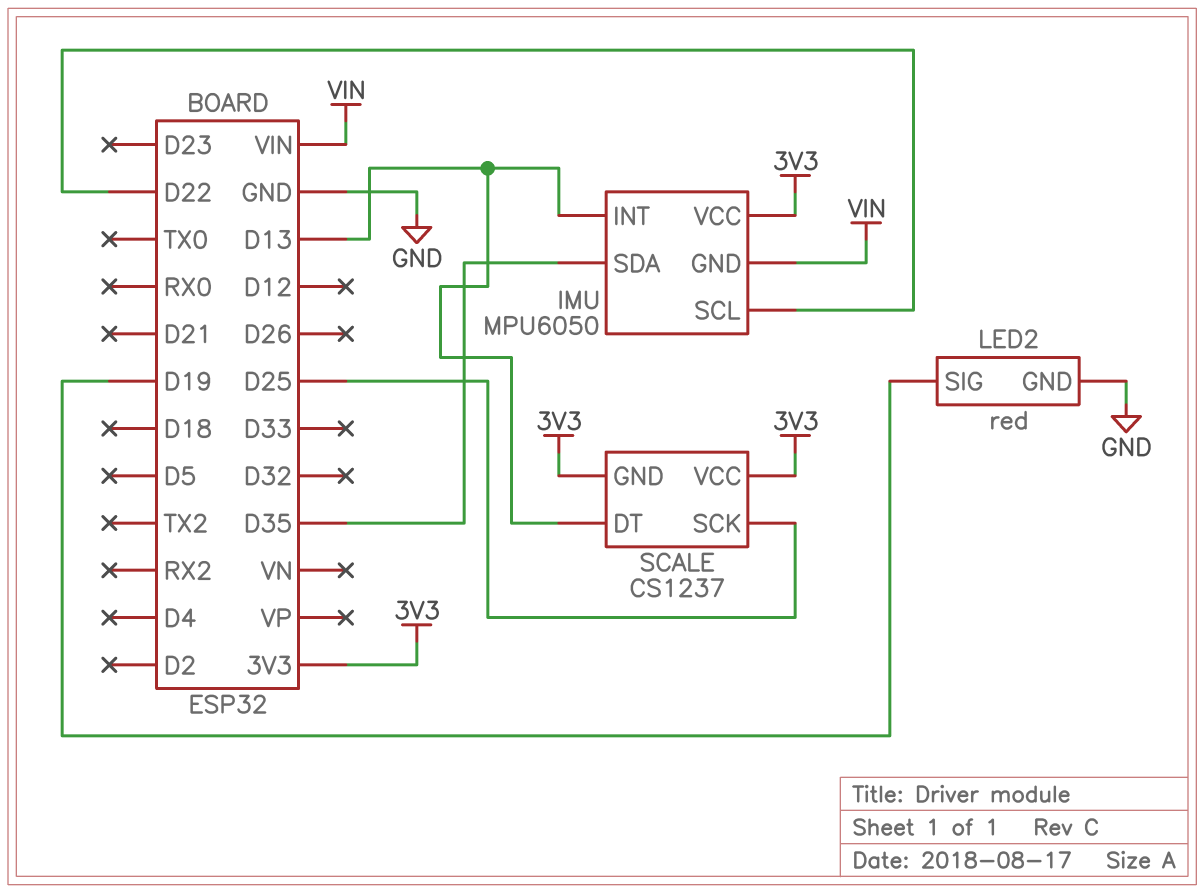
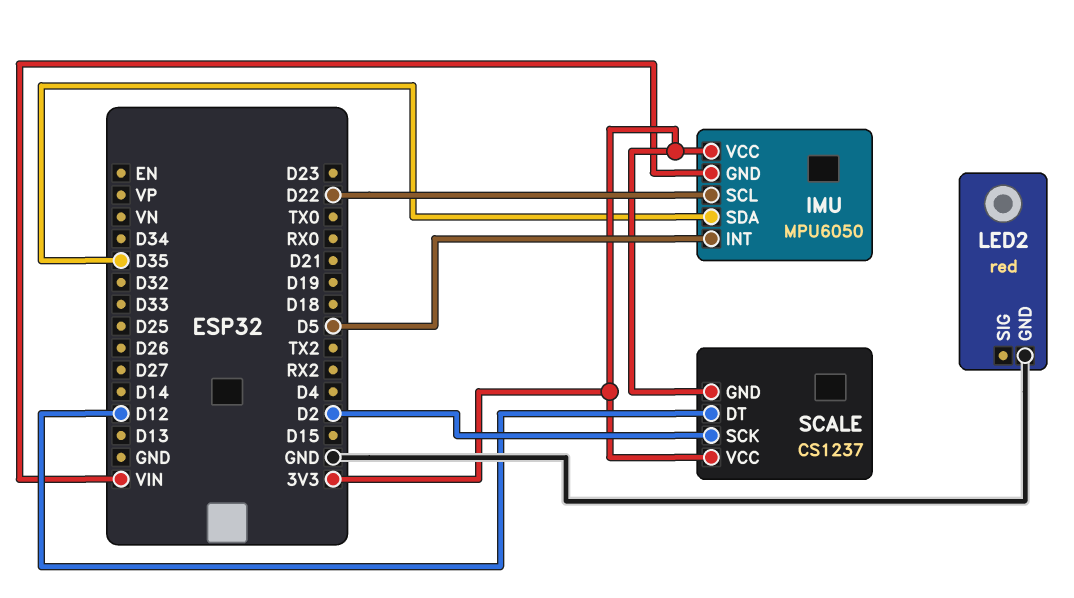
IMU pin INT: D13 -> D5
LED2 pin SIG: D19 -> none
SCALE pin DT: D13 -> D12
SCALE pin SCK: D25 -> D2

